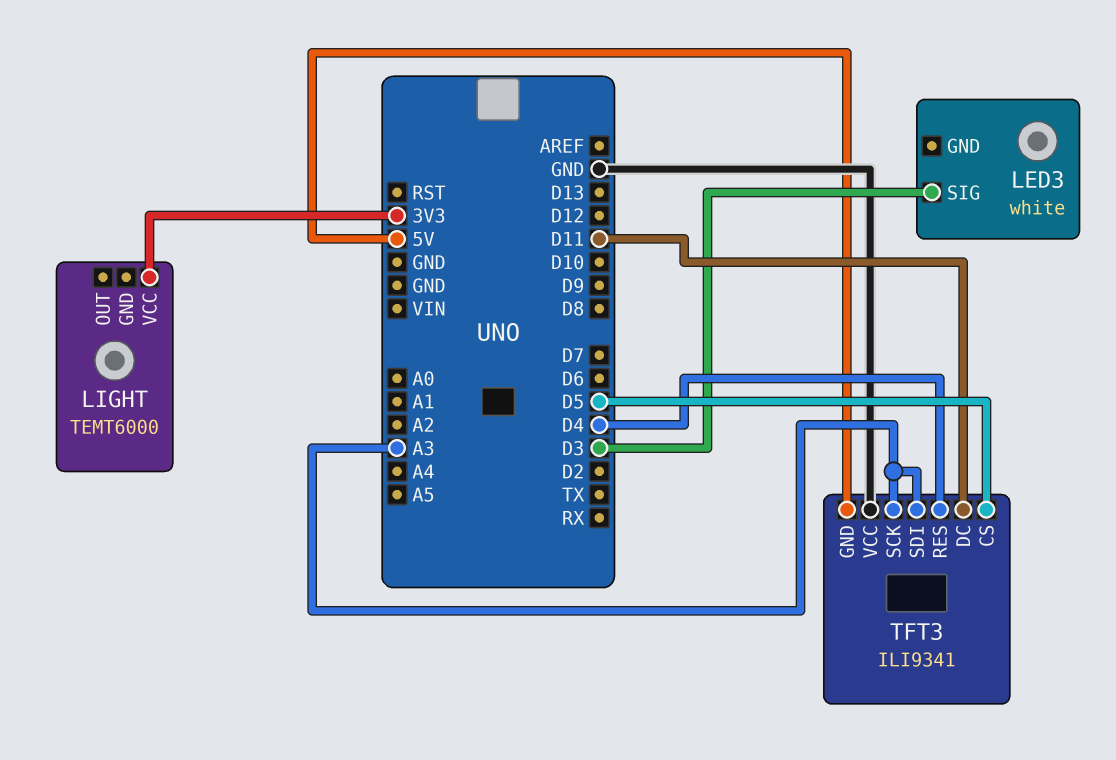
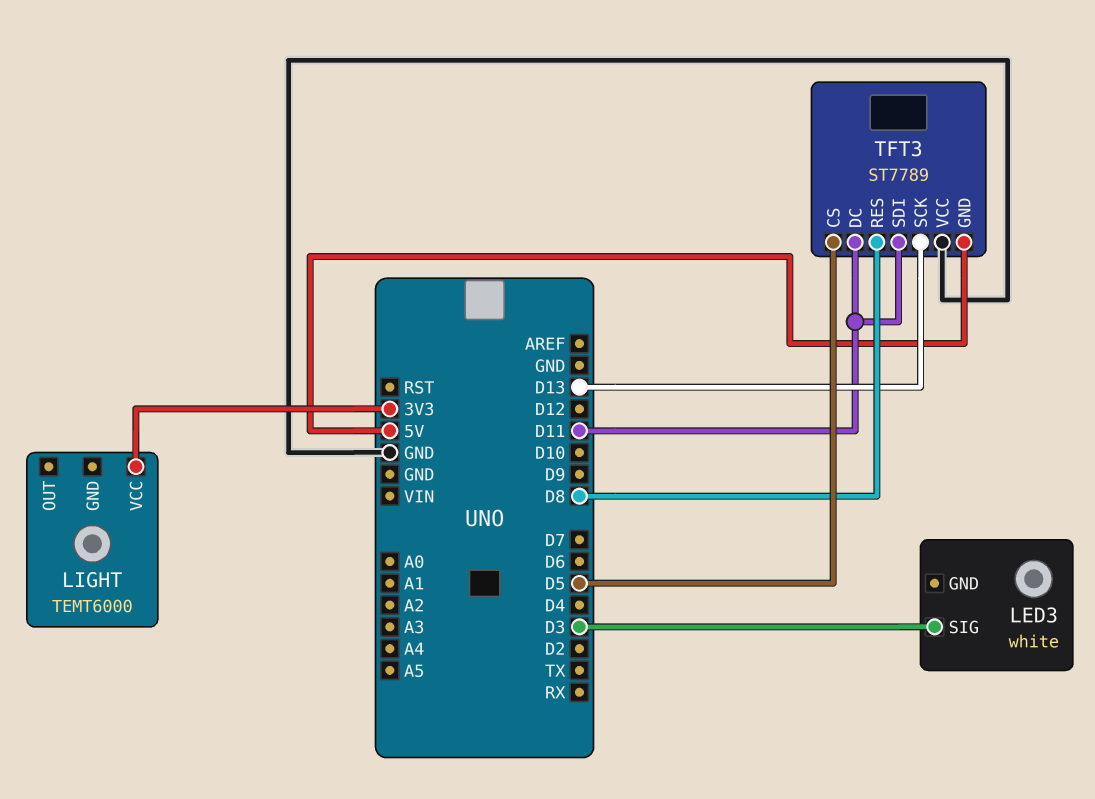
TFT3: ILI9341 -> ST7789
TFT3 pin RES: D4 -> D8
TFT3 pin SCK: A3 -> D13
TFT3 pin SDI: A3 -> D11

